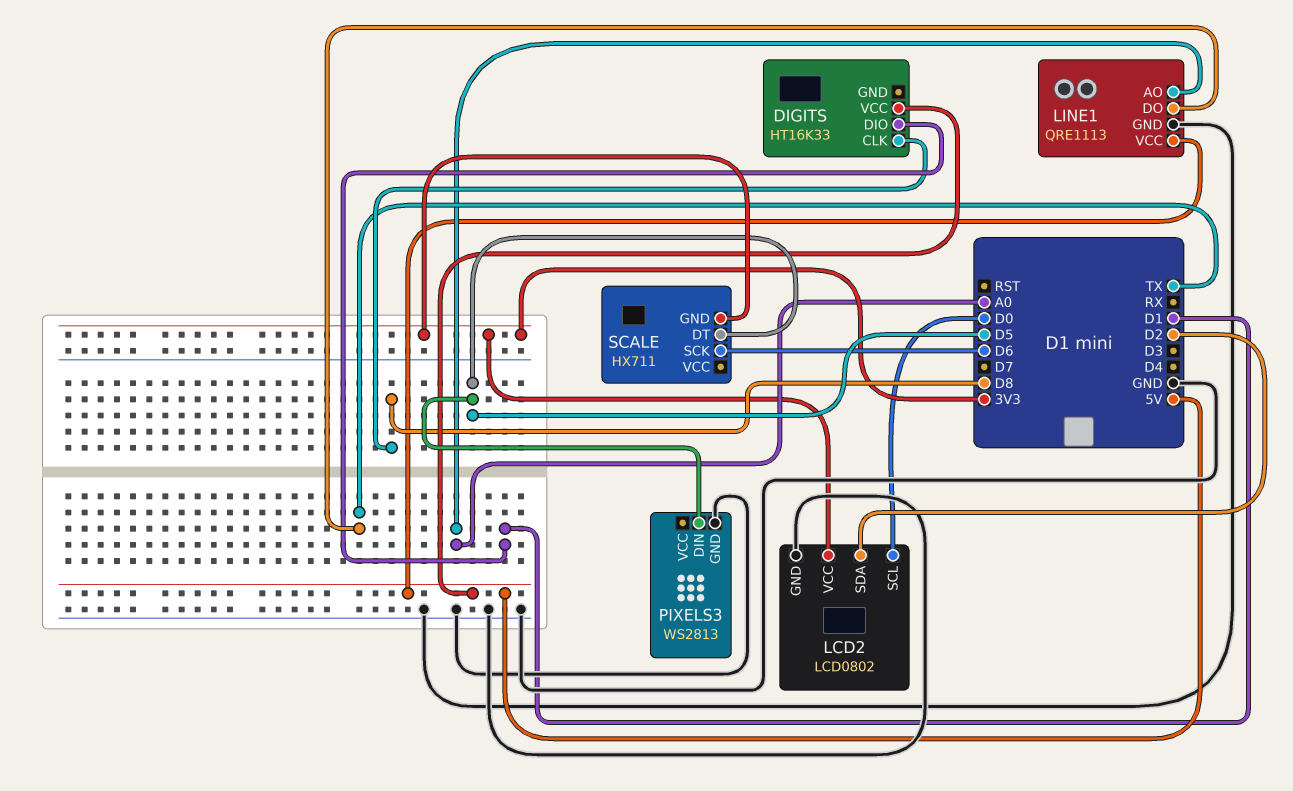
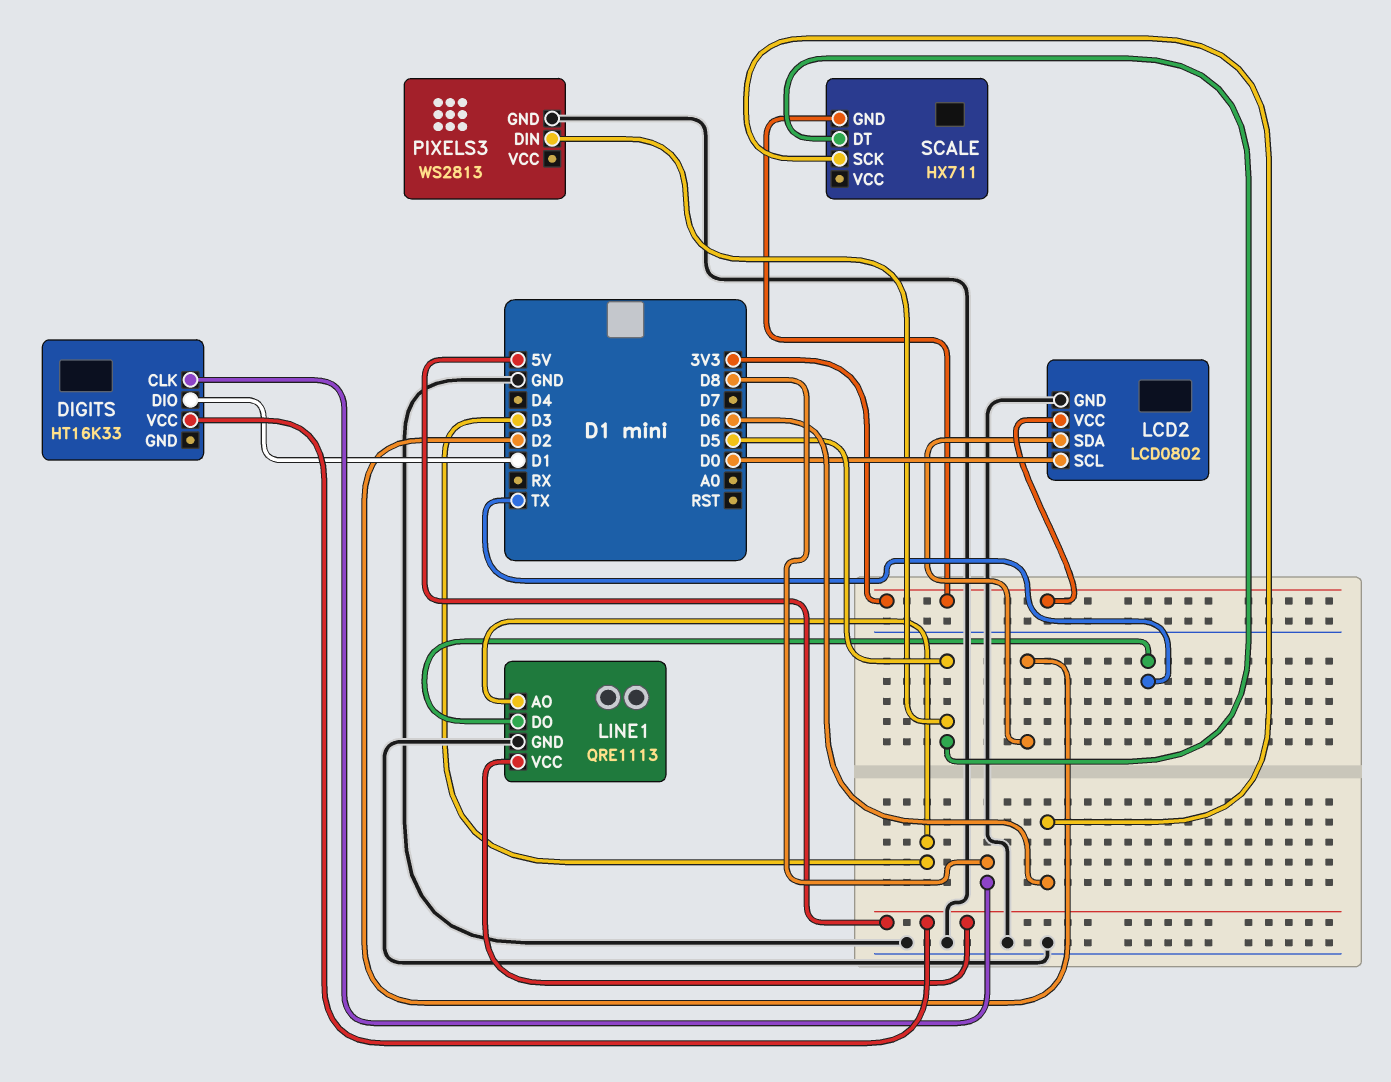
LINE1 pin AO: A0 -> D3

